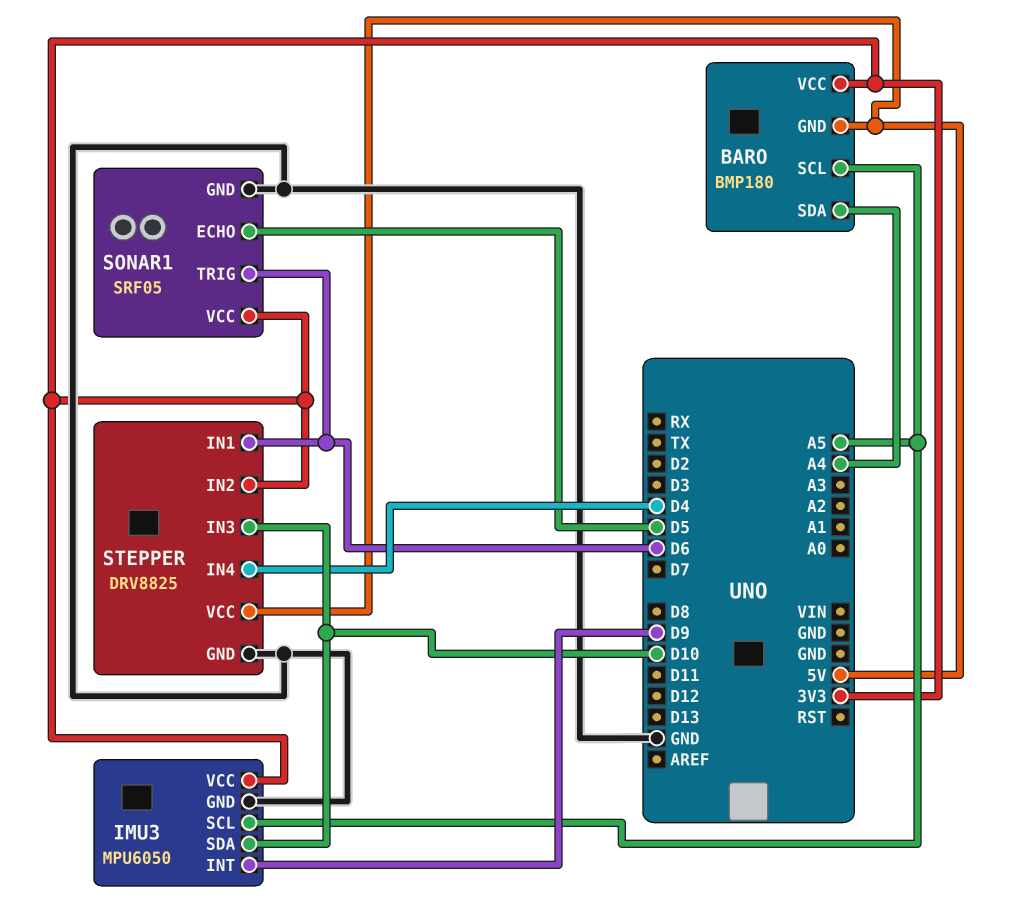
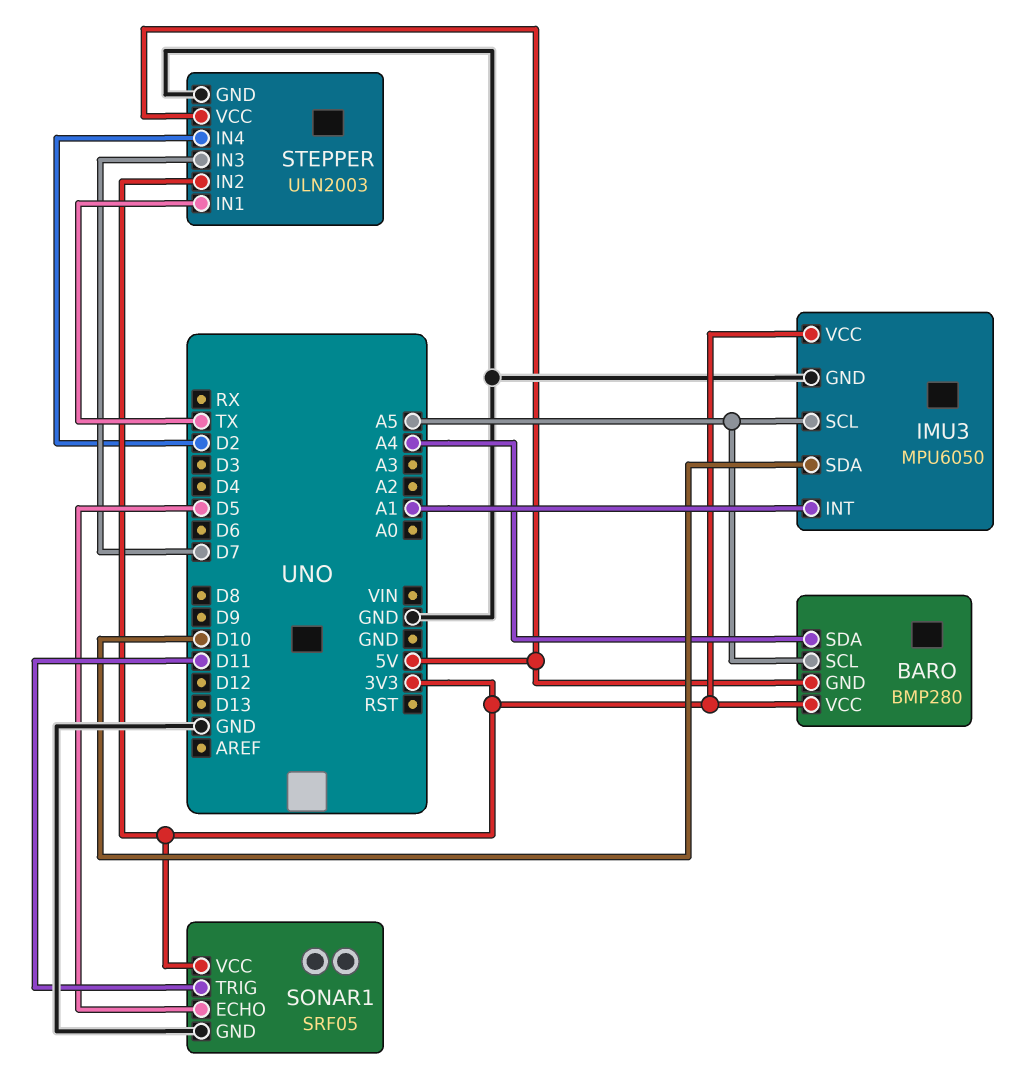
BARO: BMP180 -> BMP280
IMU3 pin INT: D9 -> A1
SONAR1 pin TRIG: D6 -> D11
STEPPER: DRV8825 -> ULN2003
STEPPER pin IN1: D6 -> TX
STEPPER pin IN3: D10 -> D7
STEPPER pin IN4: D4 -> D2

